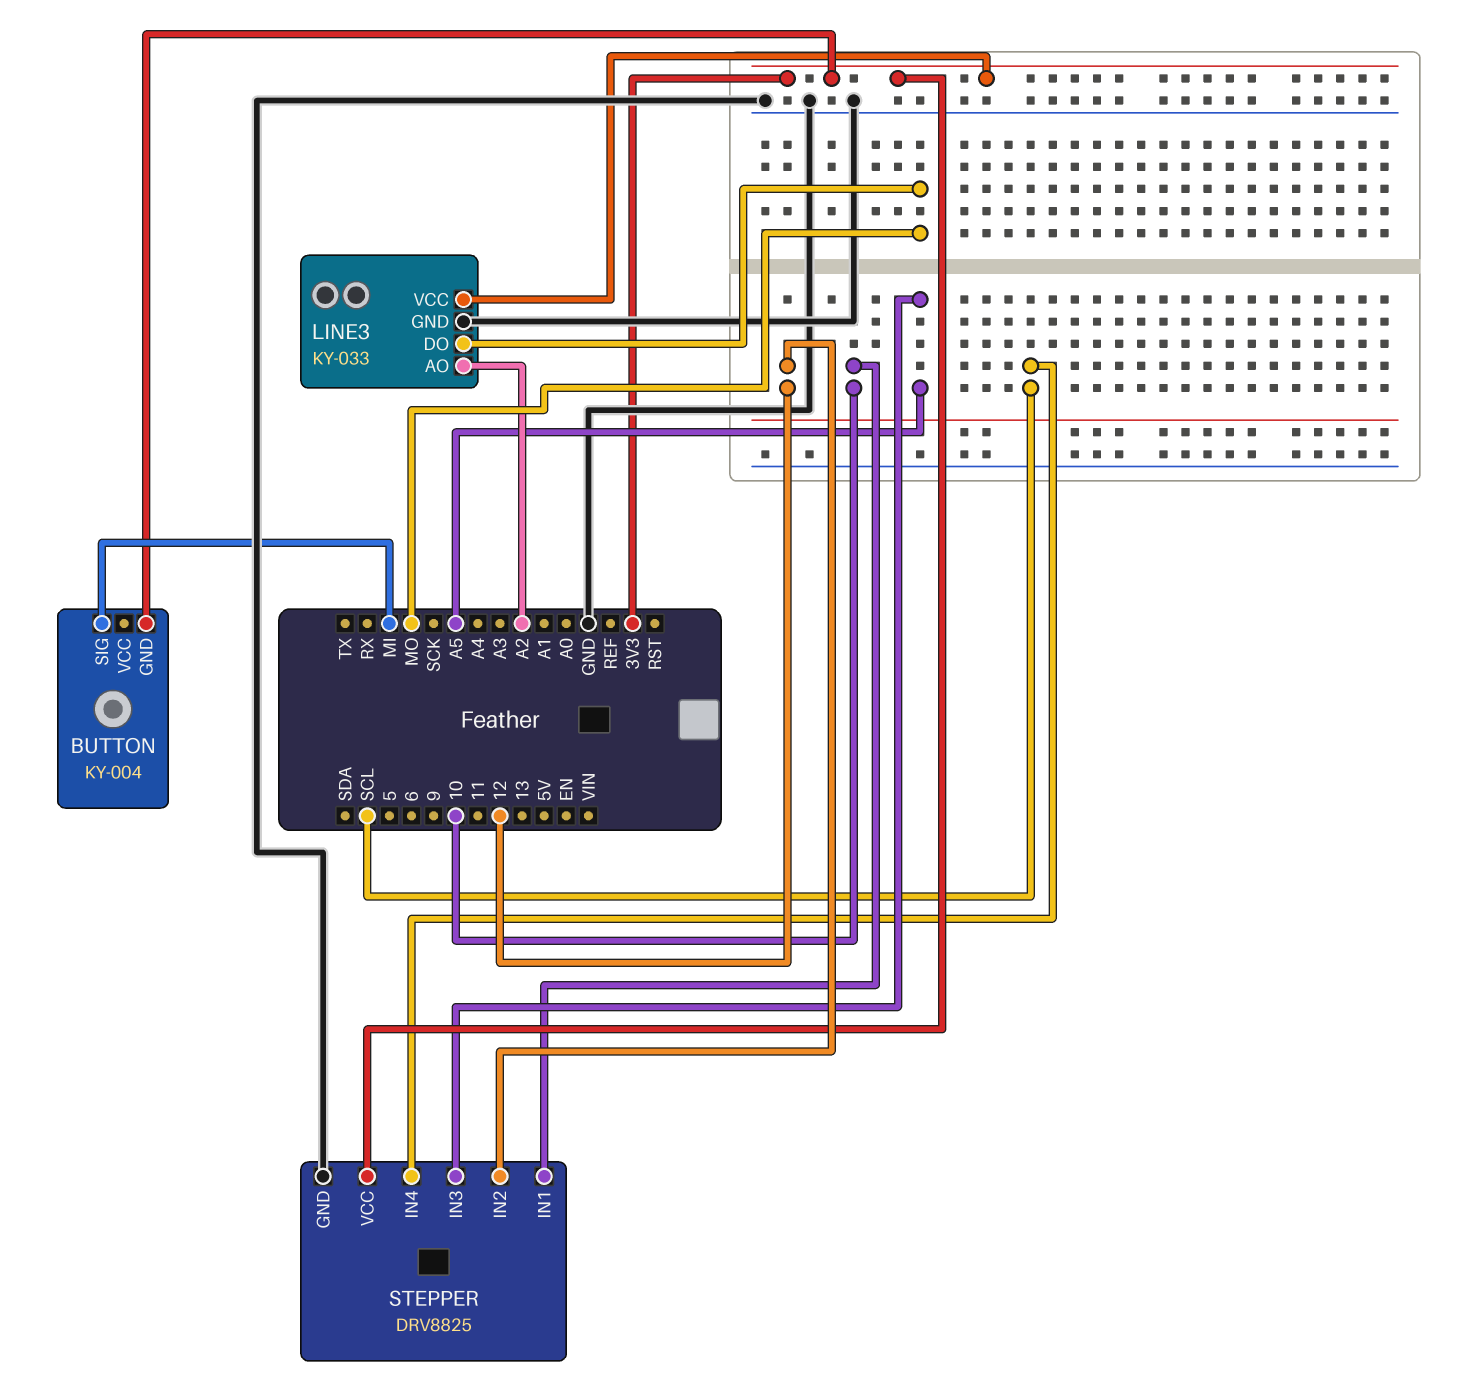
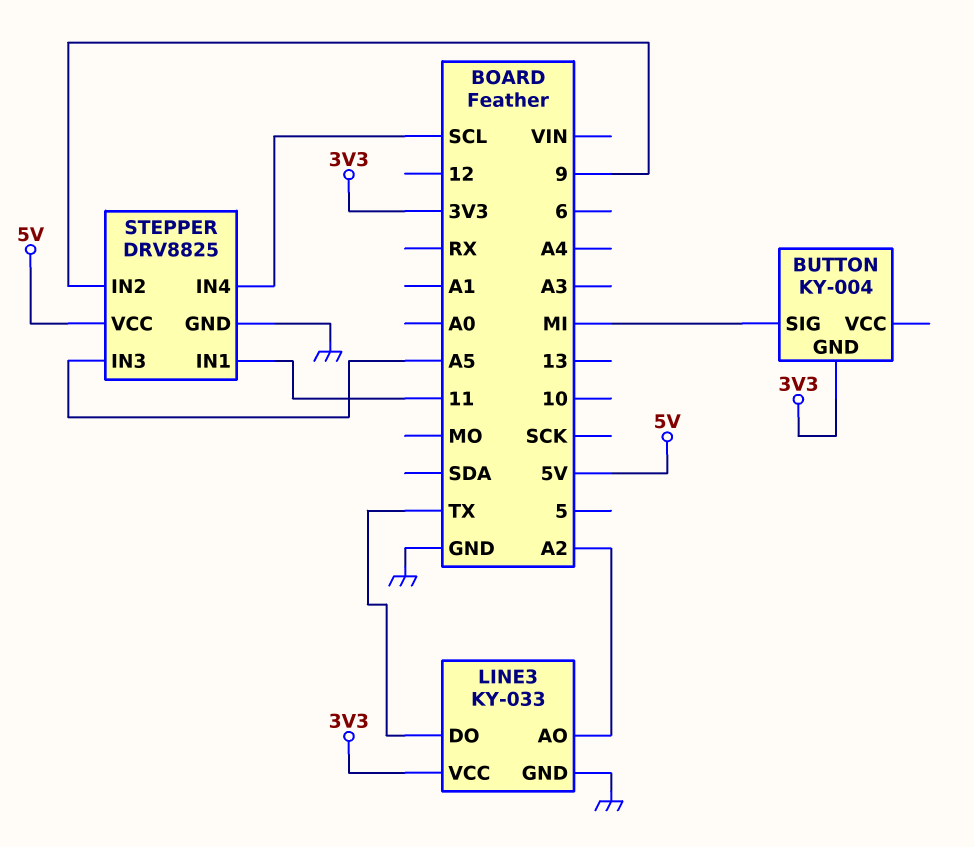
LINE3 pin DO: MO -> TX
STEPPER pin IN1: 10 -> 11
STEPPER pin IN2: 12 -> 9
STEPPER pin VCC: 3V3 -> 5V

